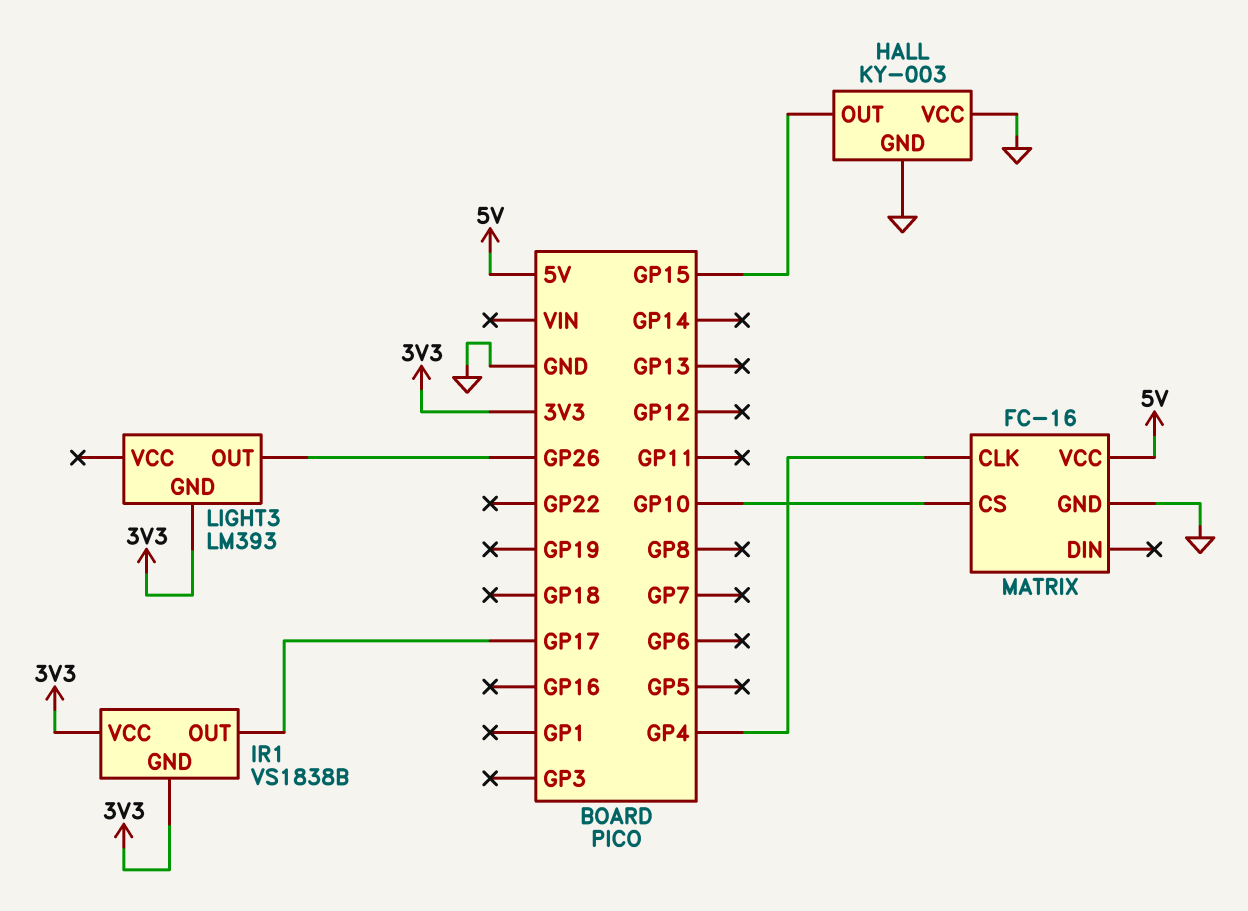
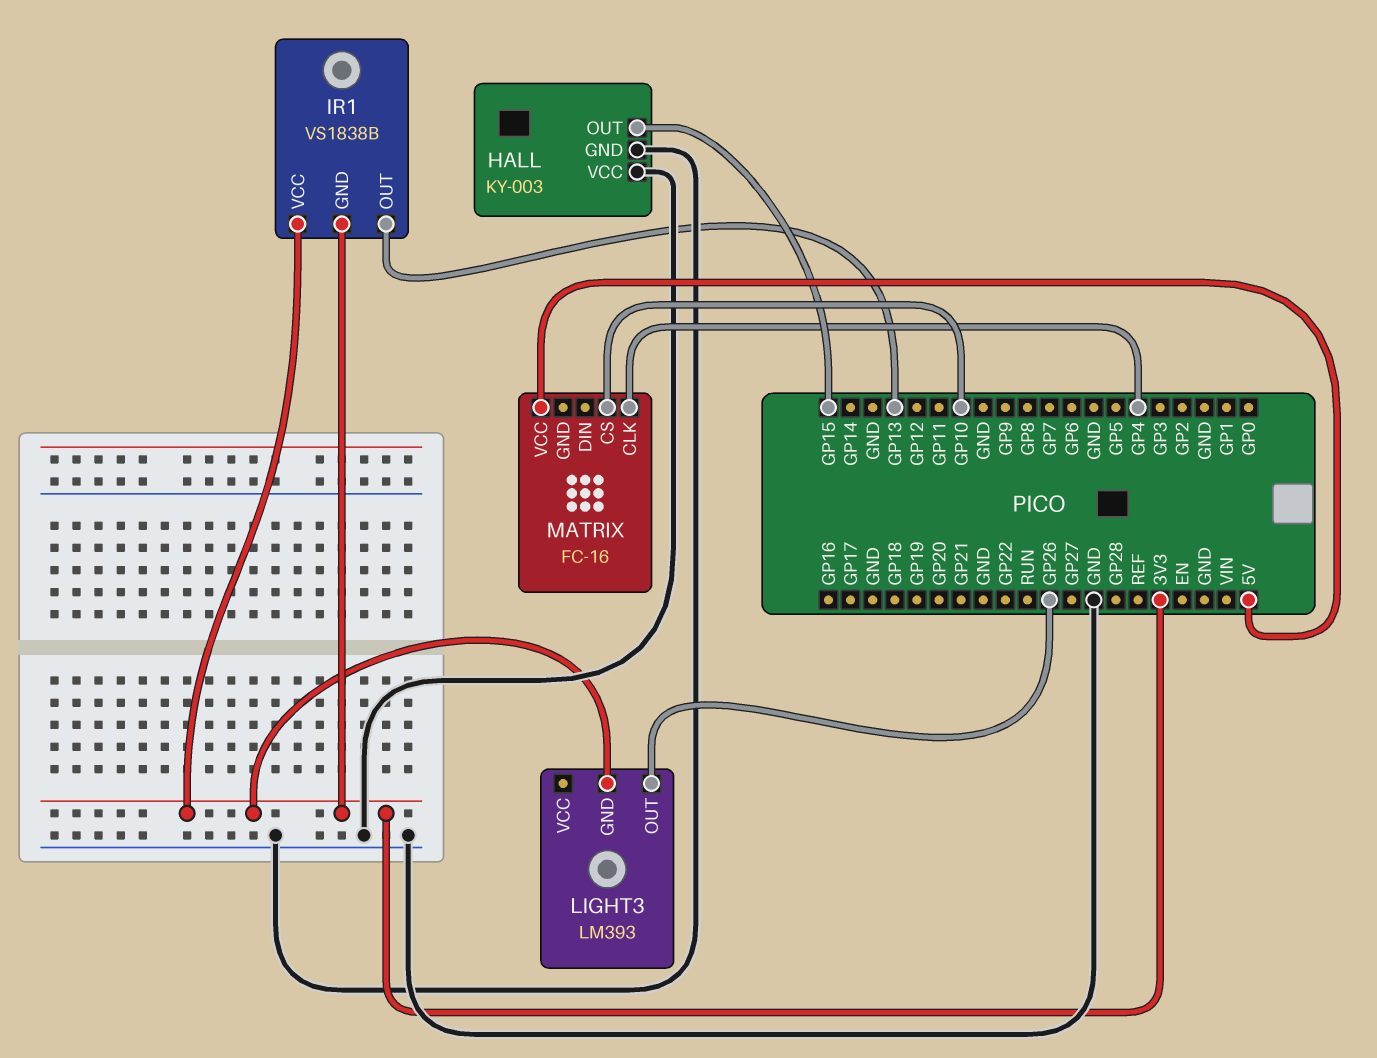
IR1 pin OUT: GP17 -> GP13
MATRIX pin GND: GND -> none

